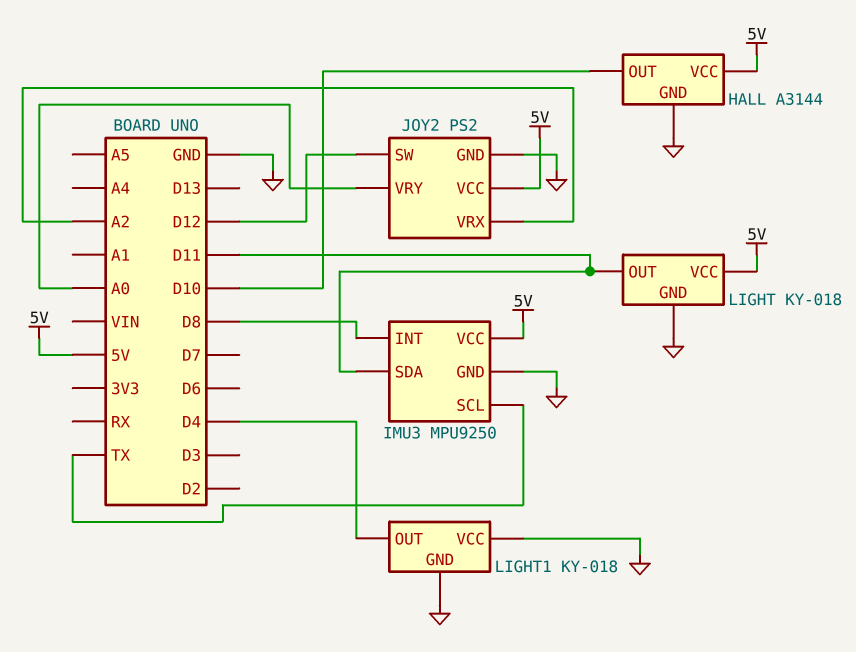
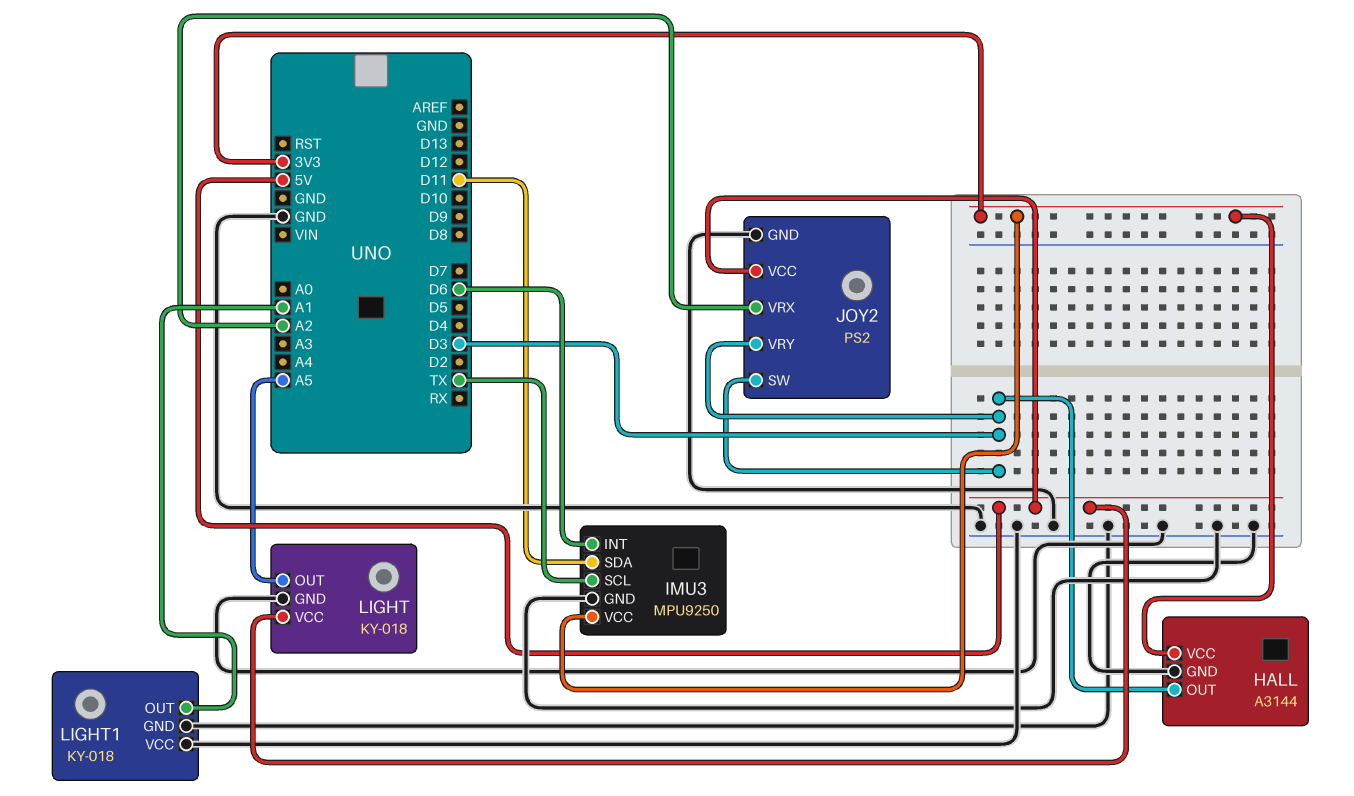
HALL pin OUT: D10 -> D3
HALL pin VCC: 5V -> 3V3
IMU3 pin INT: D8 -> D6
IMU3 pin VCC: 5V -> 3V3
JOY2 pin SW: D12 -> D3
JOY2 pin VRY: A0 -> D3
LIGHT pin OUT: D11 -> A5
LIGHT1 pin OUT: D4 -> A1

